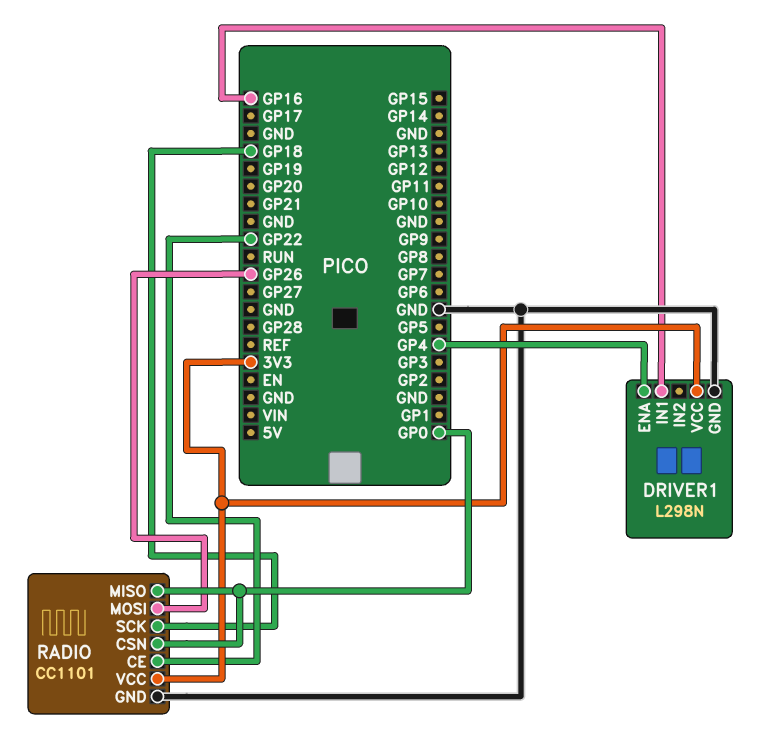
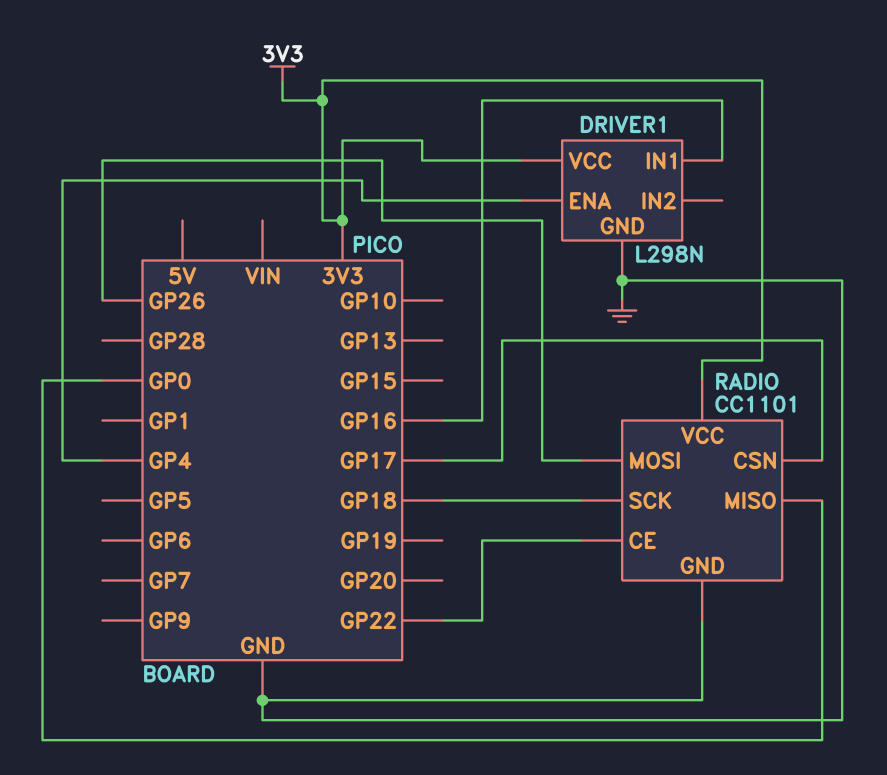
RADIO pin CSN: GP0 -> GP17

